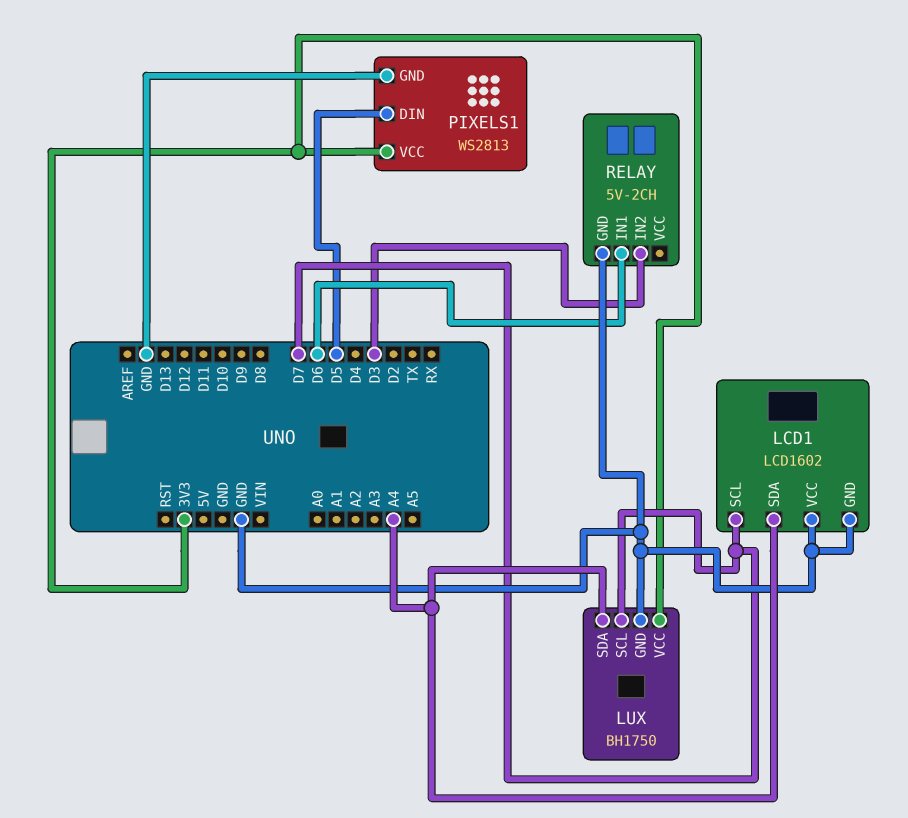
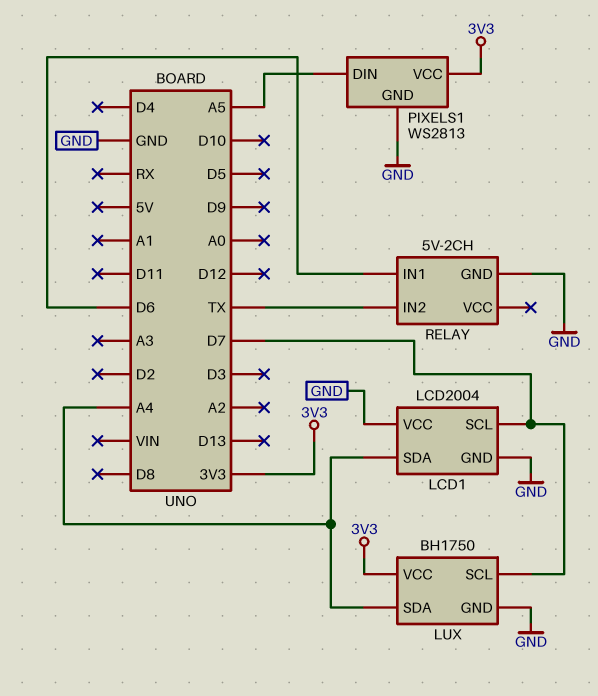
LCD1: LCD1602 -> LCD2004
PIXELS1 pin DIN: D5 -> A5
RELAY pin IN2: D3 -> TX

